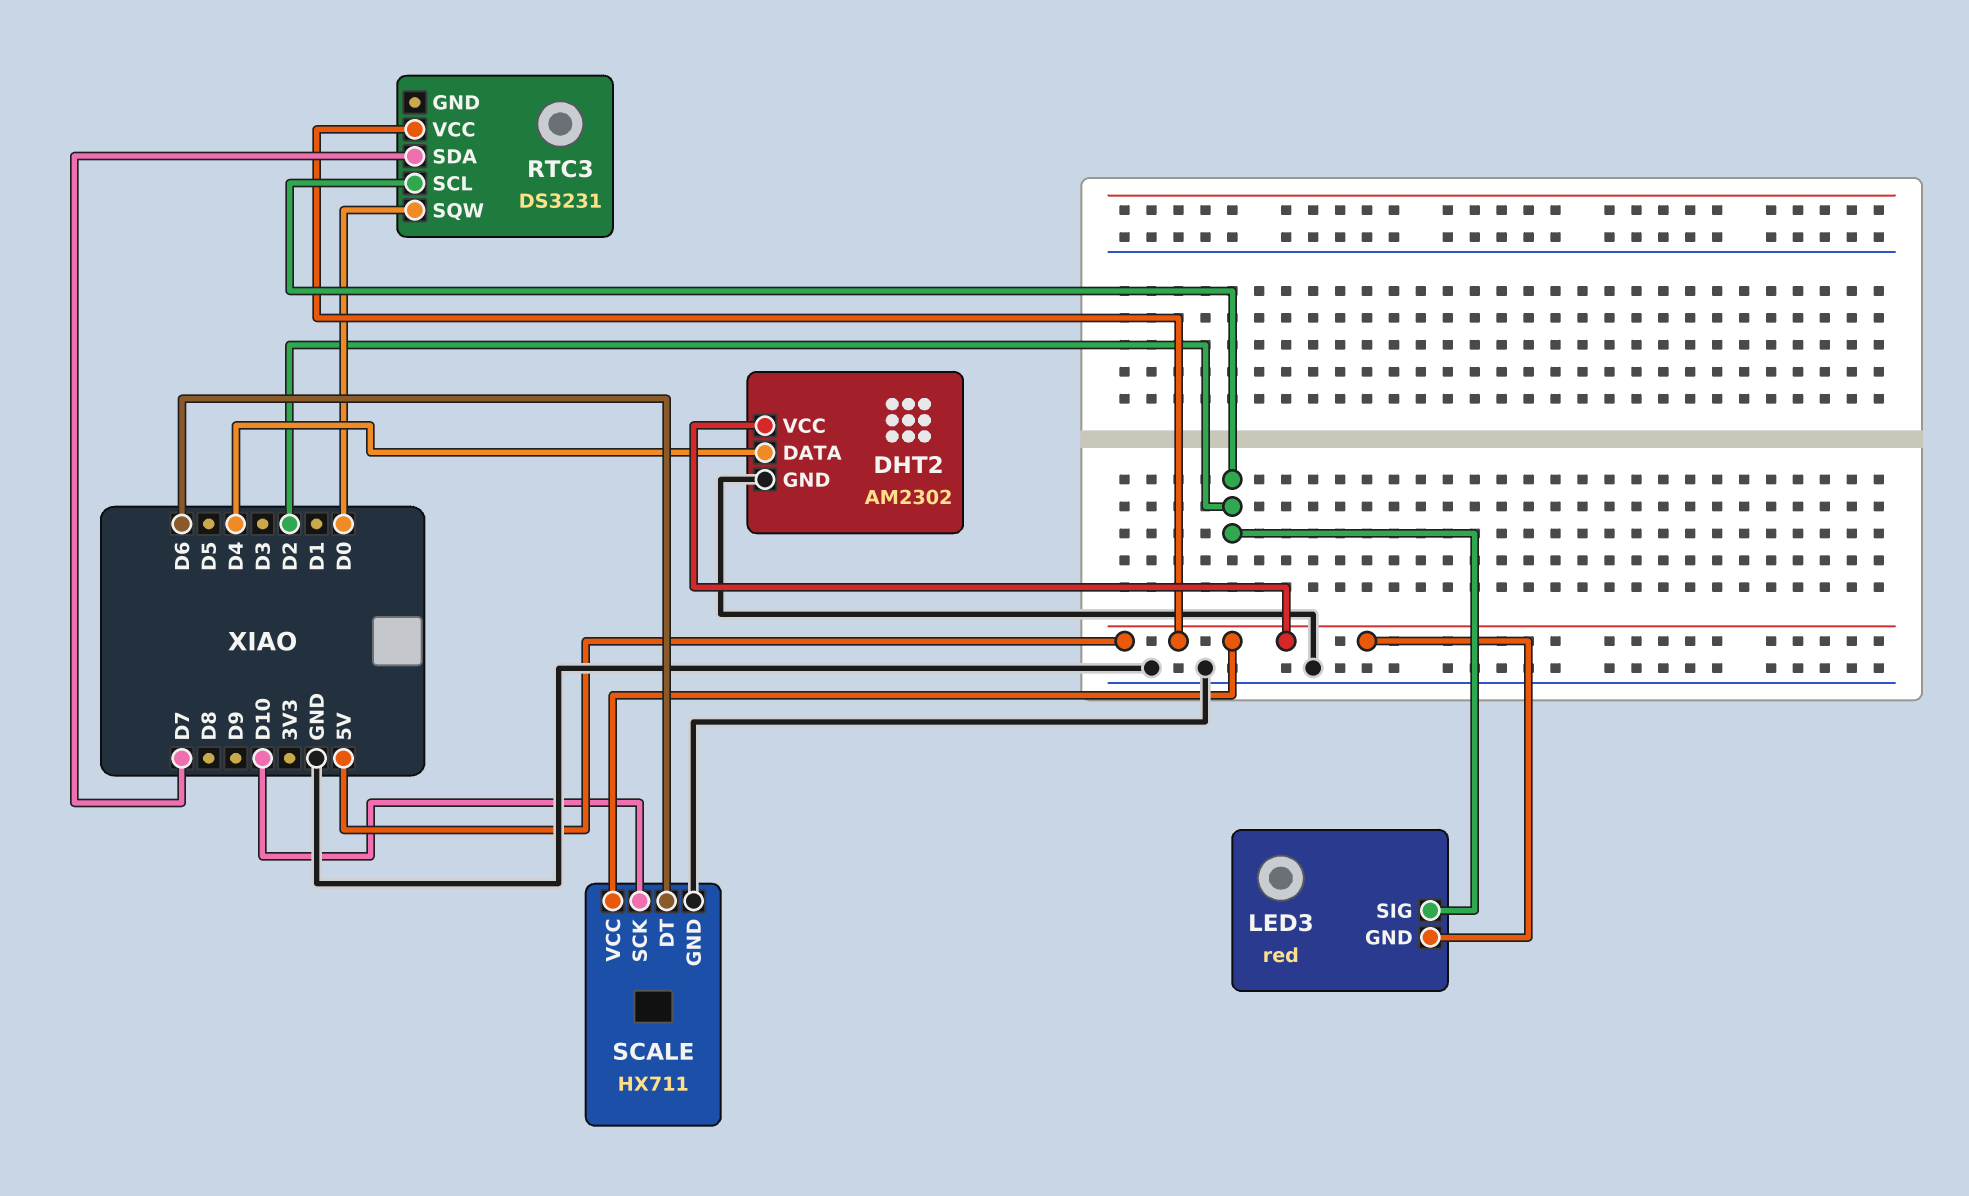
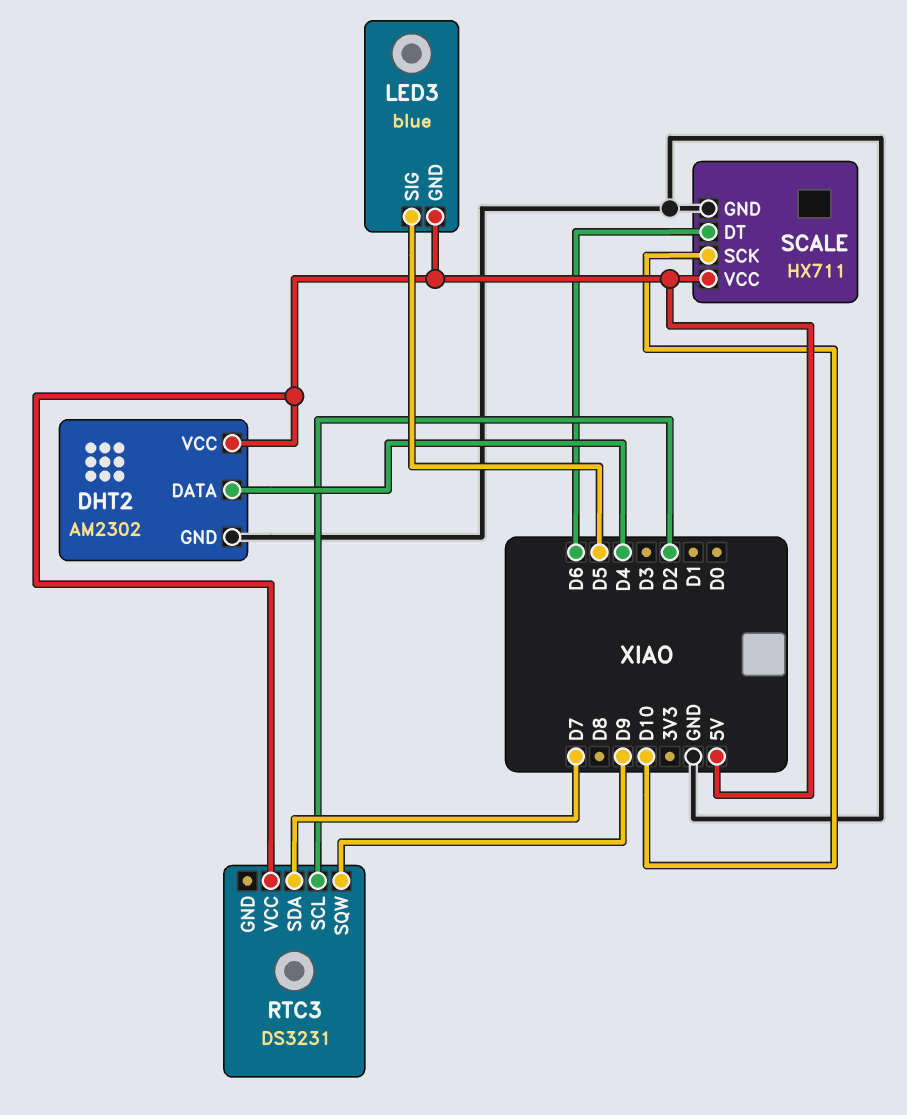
LED3: red -> blue
LED3 pin SIG: D2 -> D5
RTC3 pin SQW: D0 -> D9

